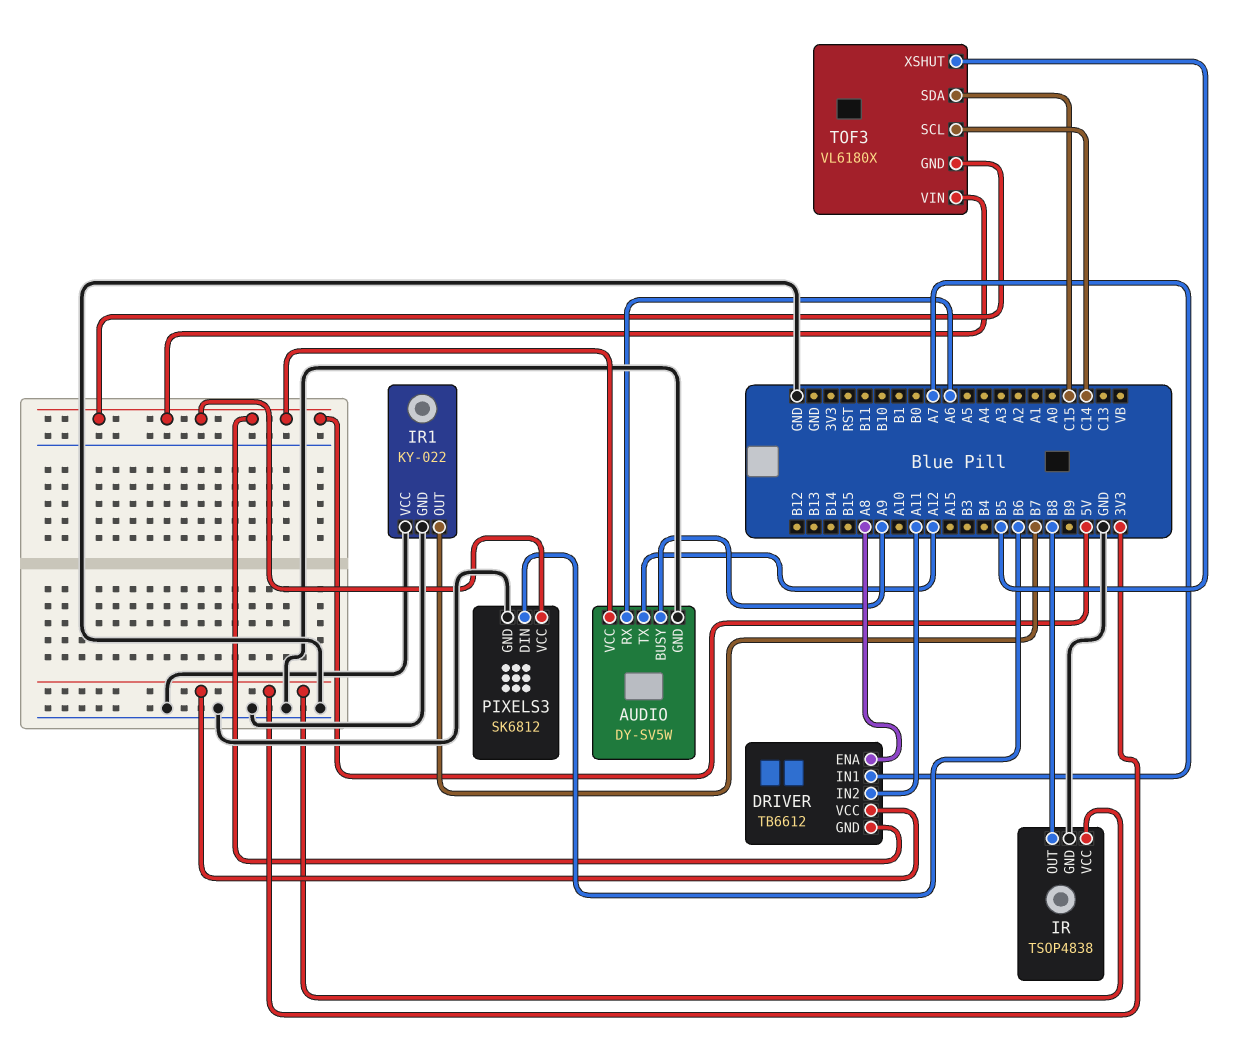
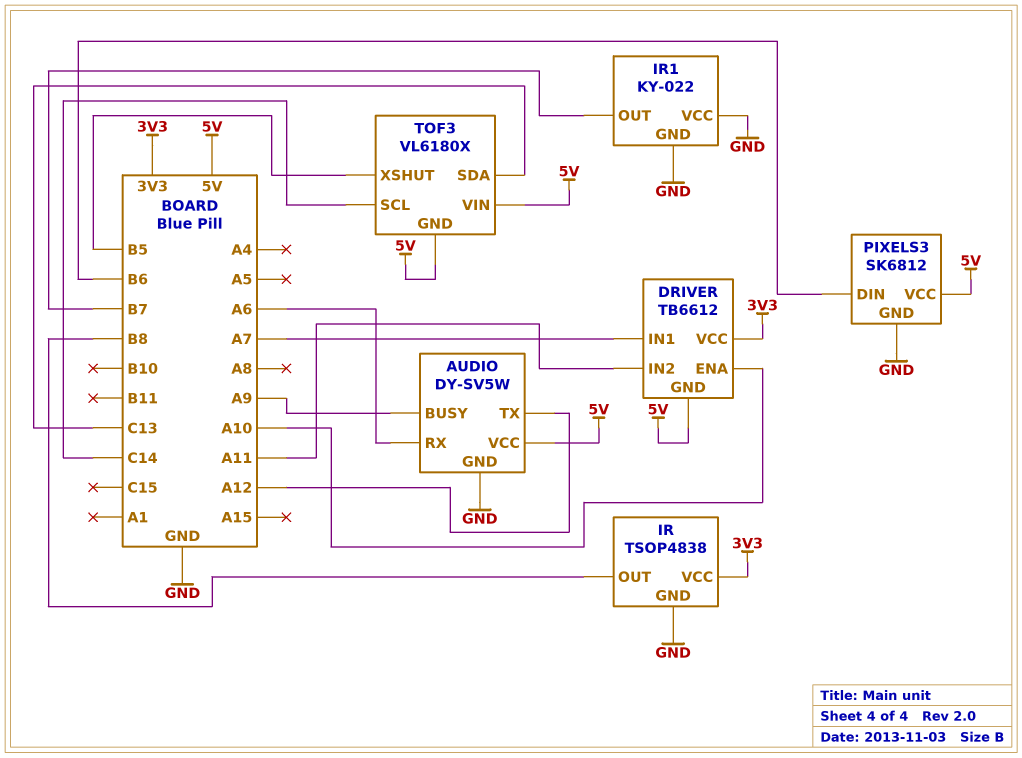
DRIVER pin ENA: A8 -> A10
TOF3 pin SDA: C15 -> C13

